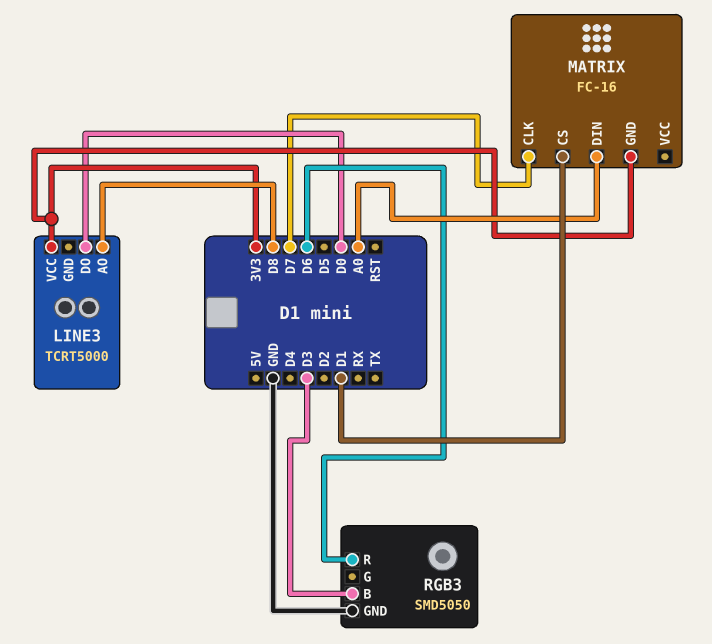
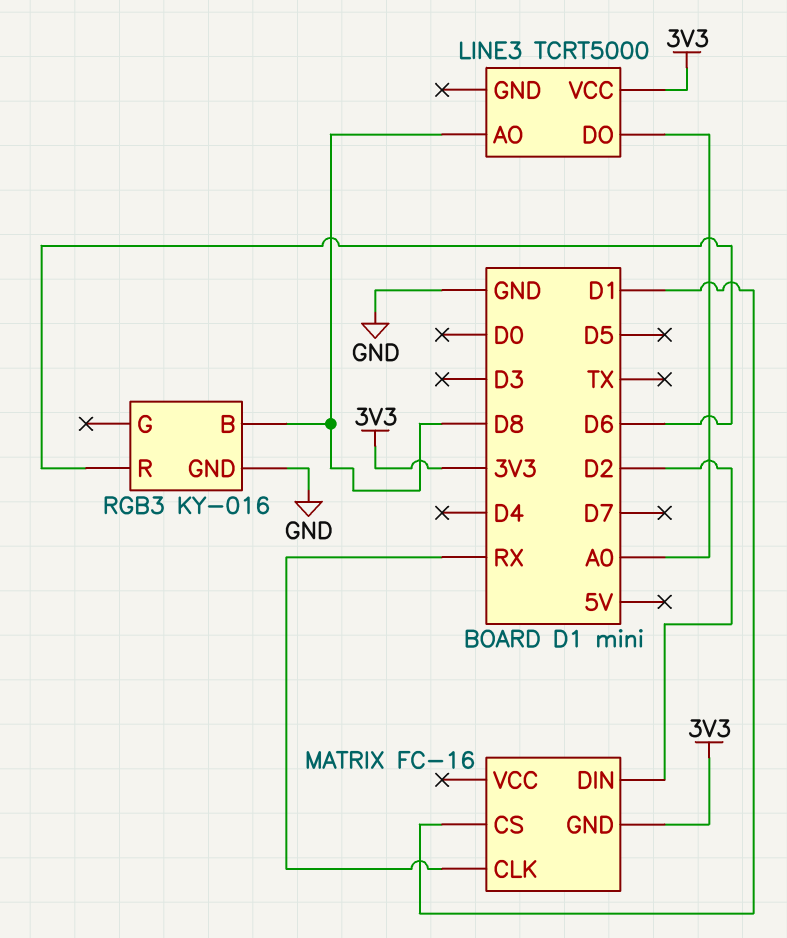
LINE3 pin DO: D0 -> A0
MATRIX pin CLK: D7 -> RX
MATRIX pin DIN: A0 -> D2
RGB3: SMD5050 -> KY-016
RGB3 pin B: D3 -> D8

